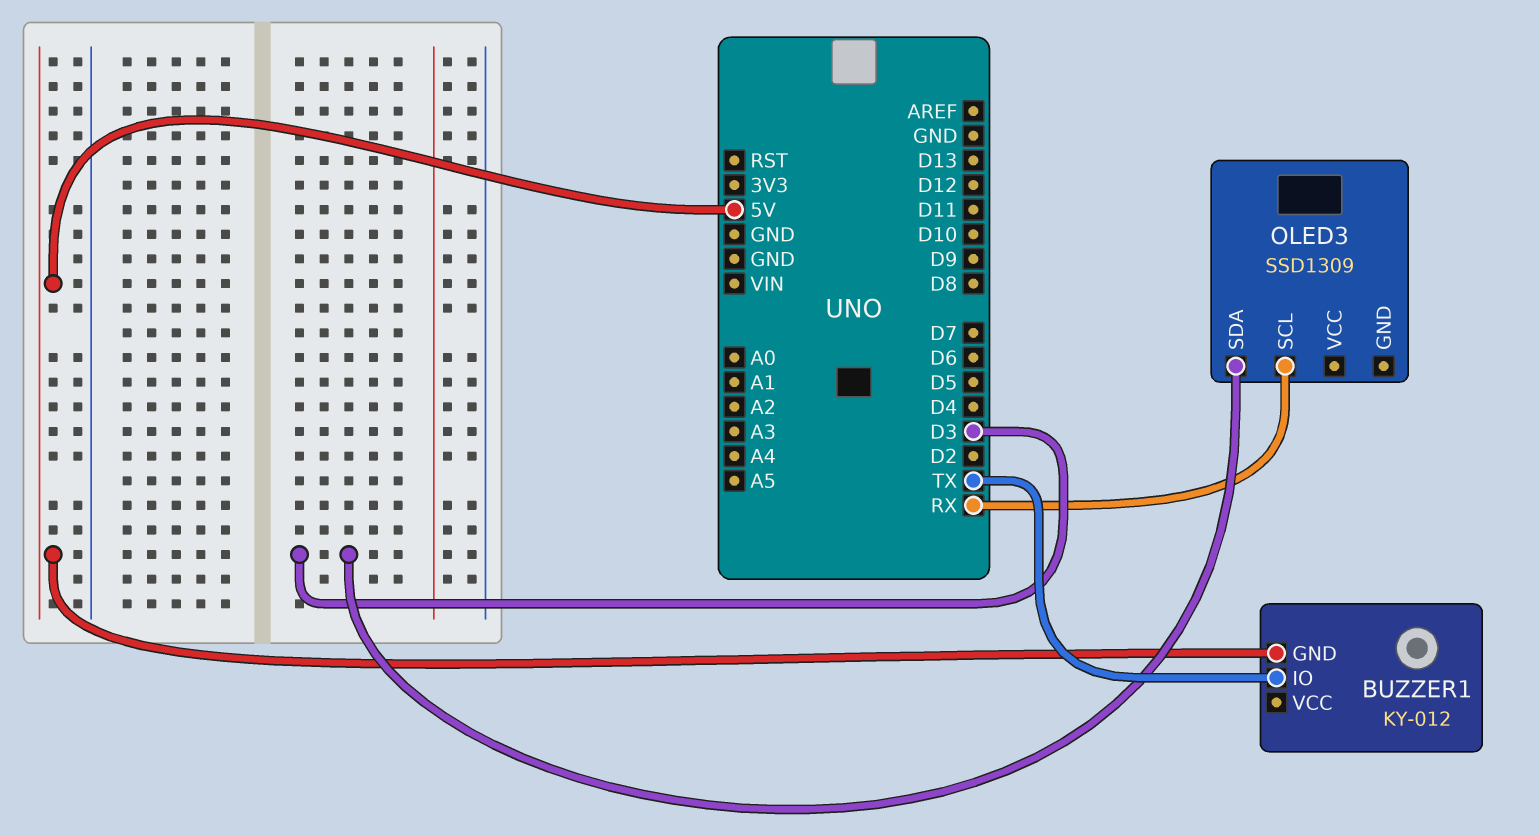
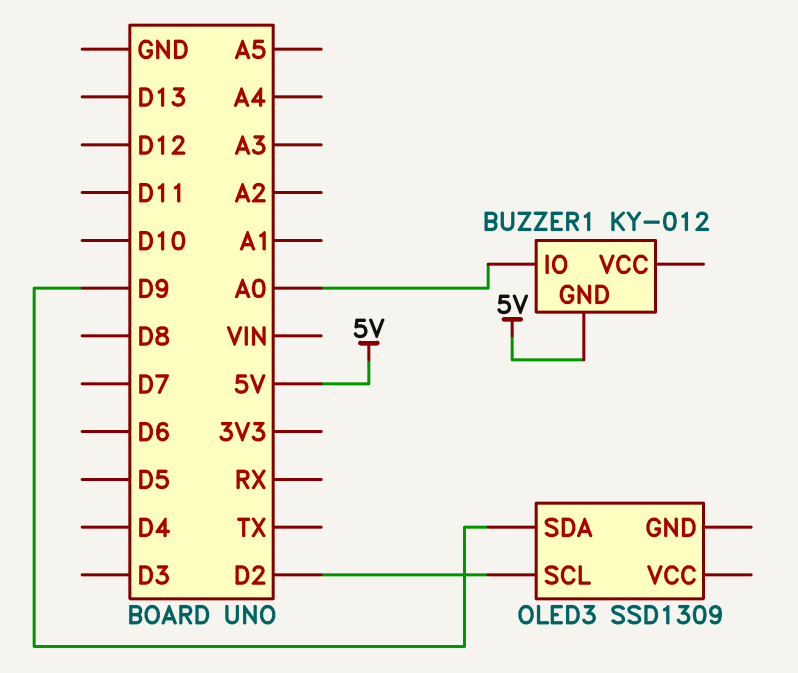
BUZZER1 pin IO: TX -> A0
OLED3 pin SCL: RX -> D2
OLED3 pin SDA: D3 -> D9

